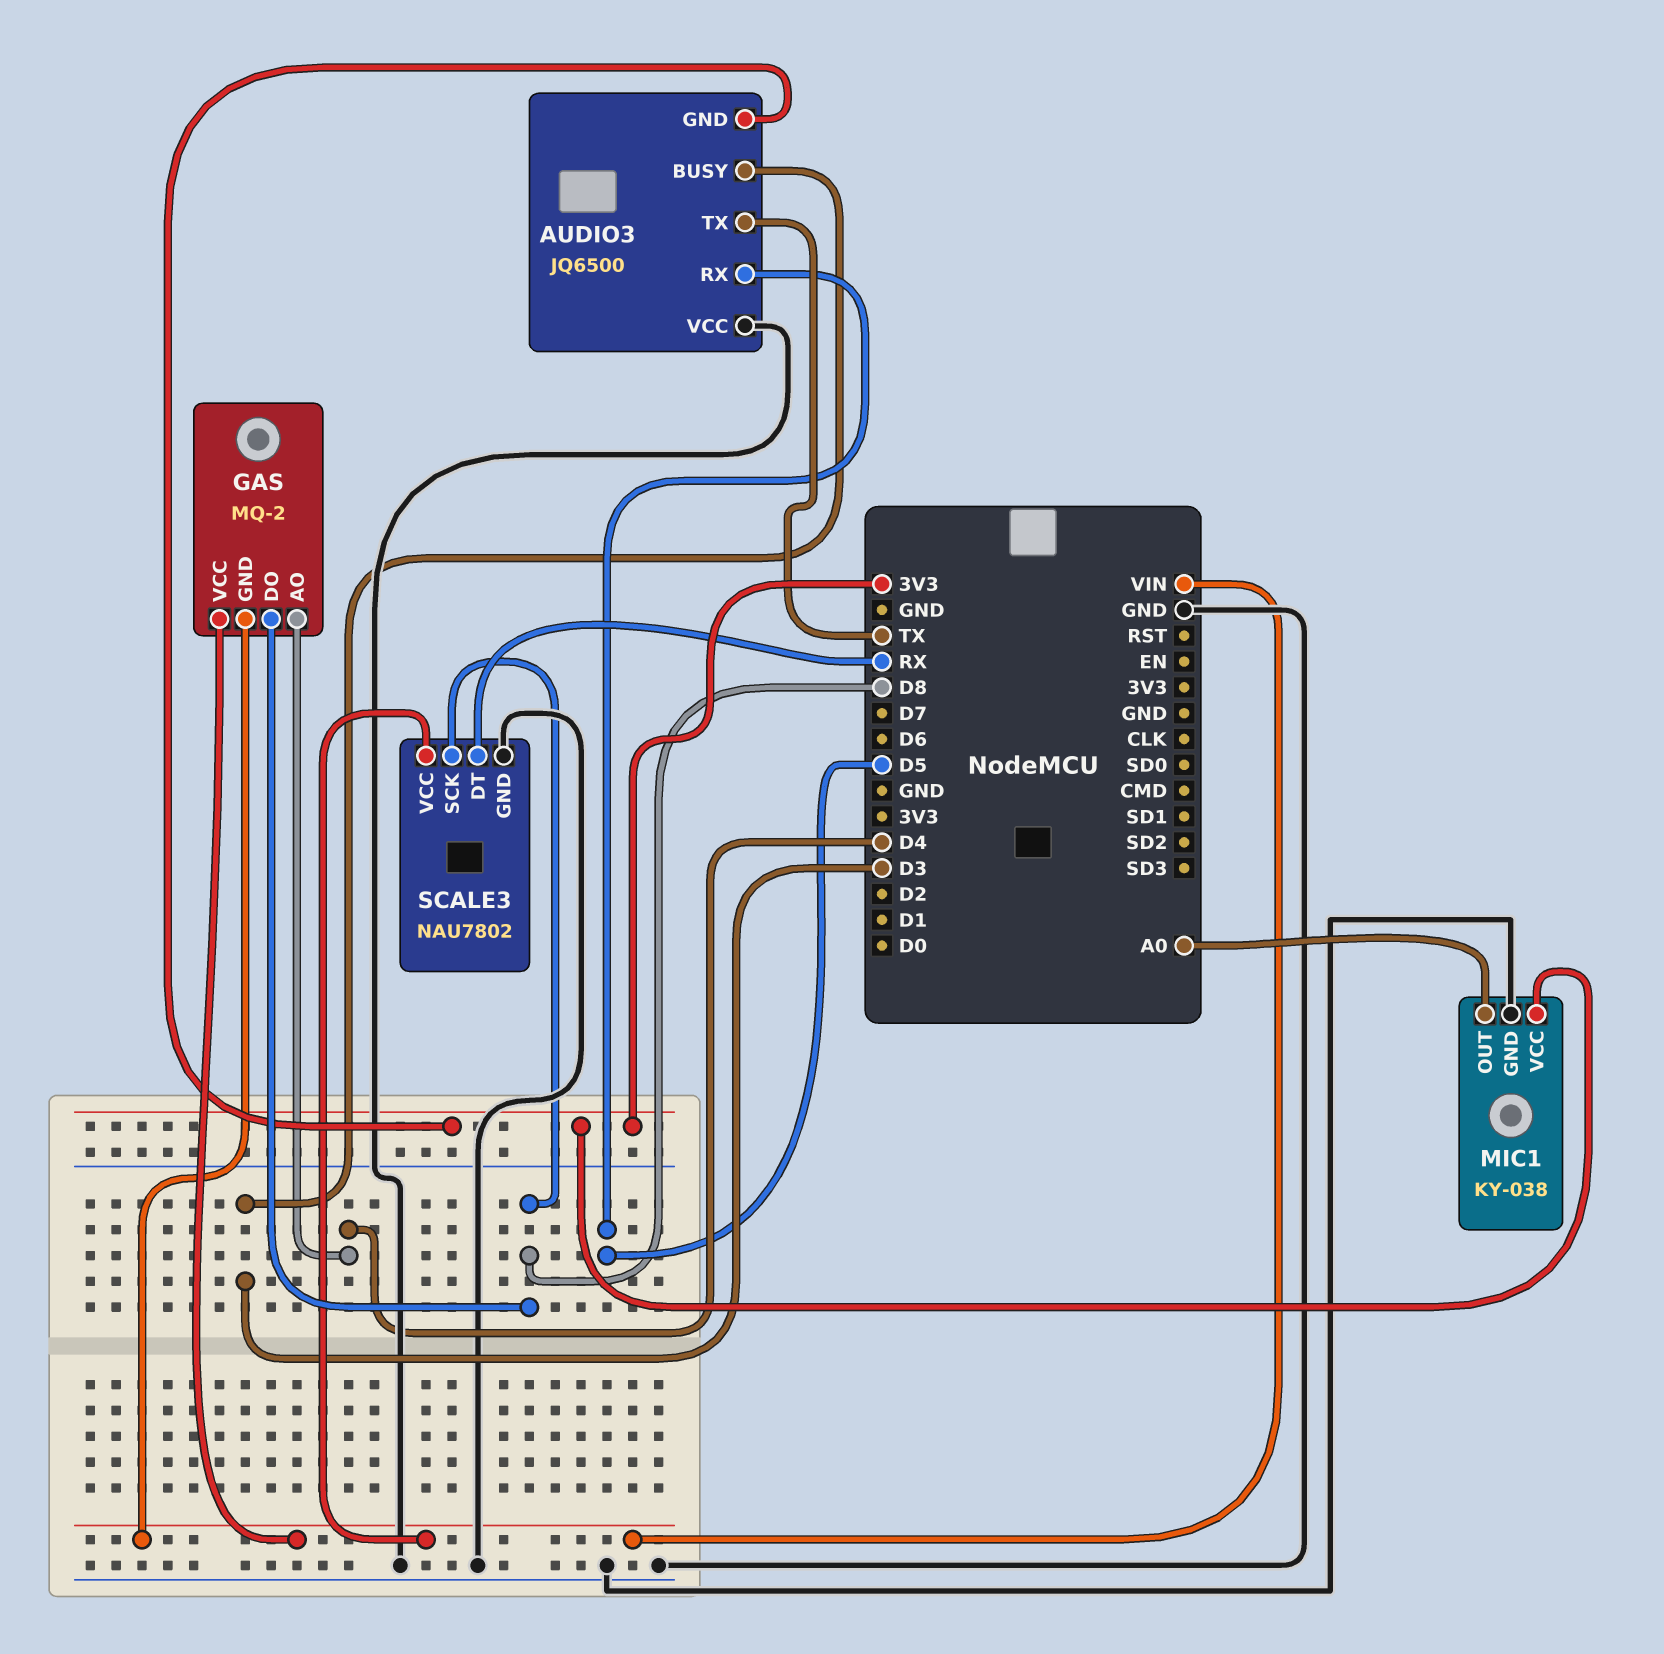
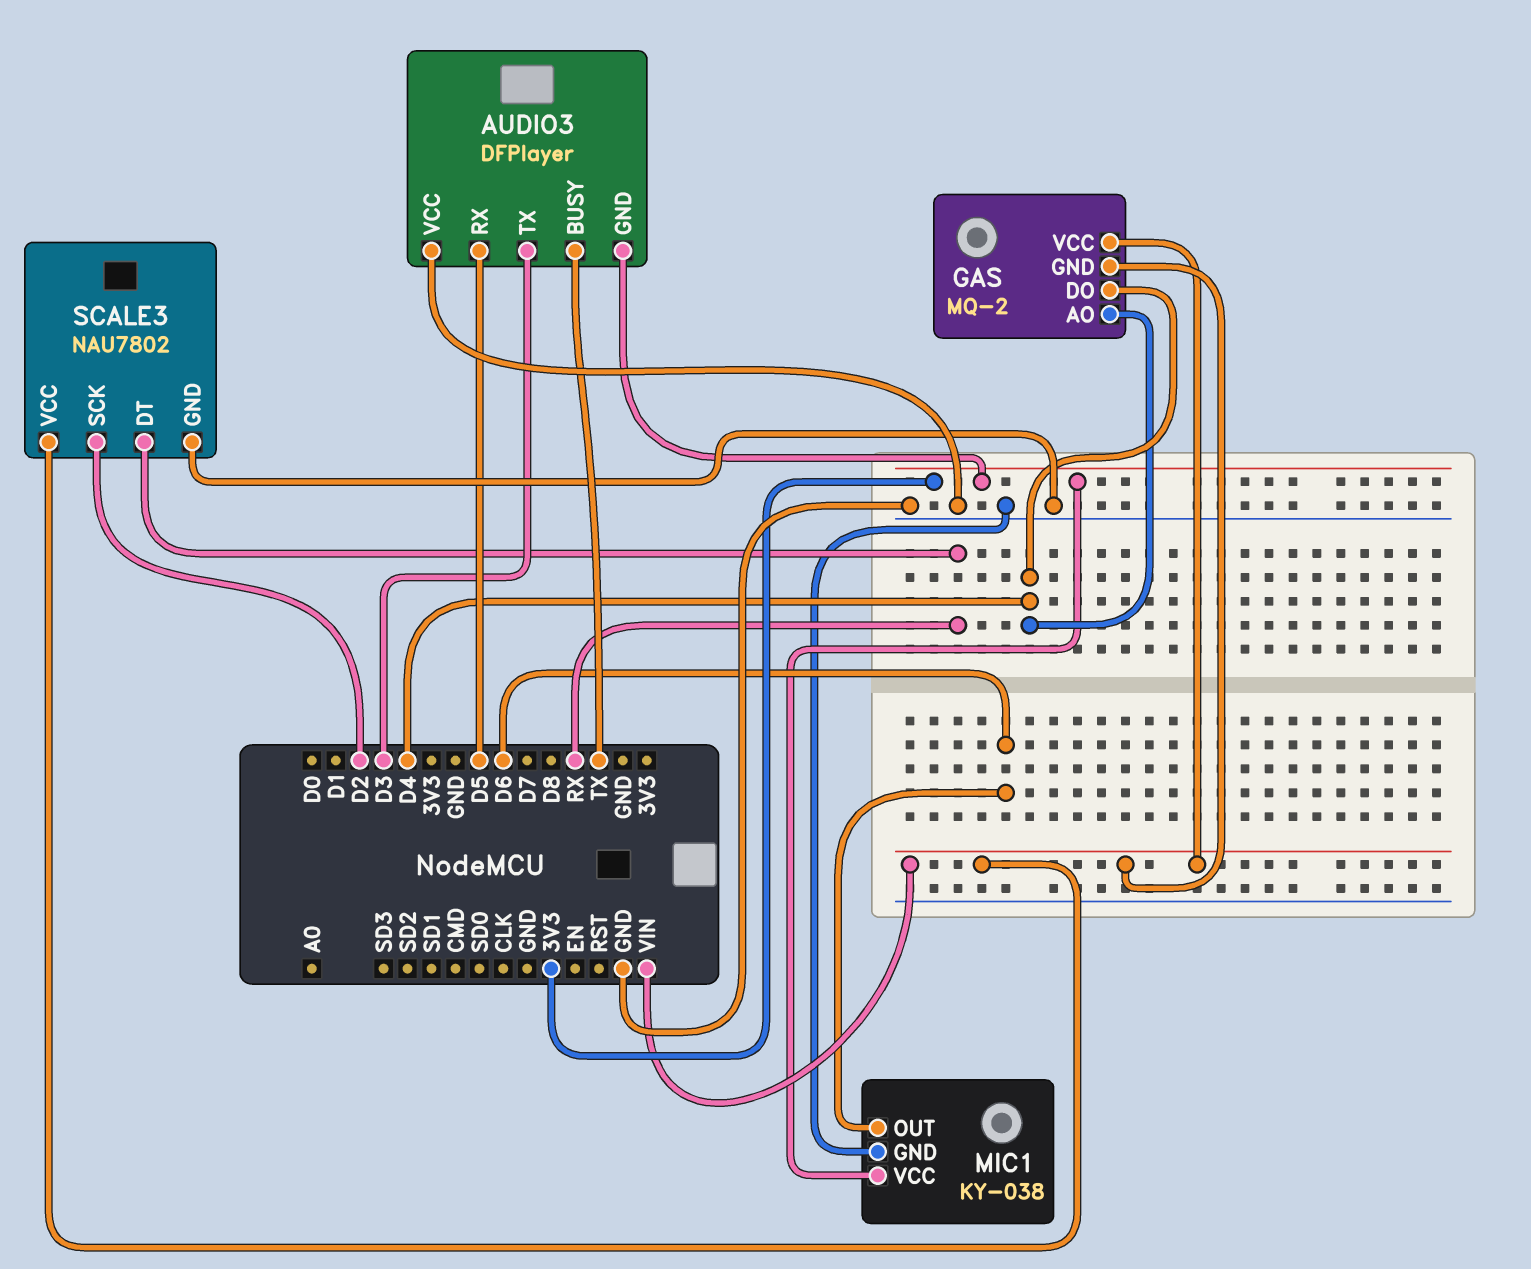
AUDIO3: JQ6500 -> DFPlayer
AUDIO3 pin BUSY: D3 -> TX
AUDIO3 pin TX: TX -> D3
GAS pin DO: D8 -> D4
MIC1 pin OUT: A0 -> D6
SCALE3 pin SCK: D8 -> D2

